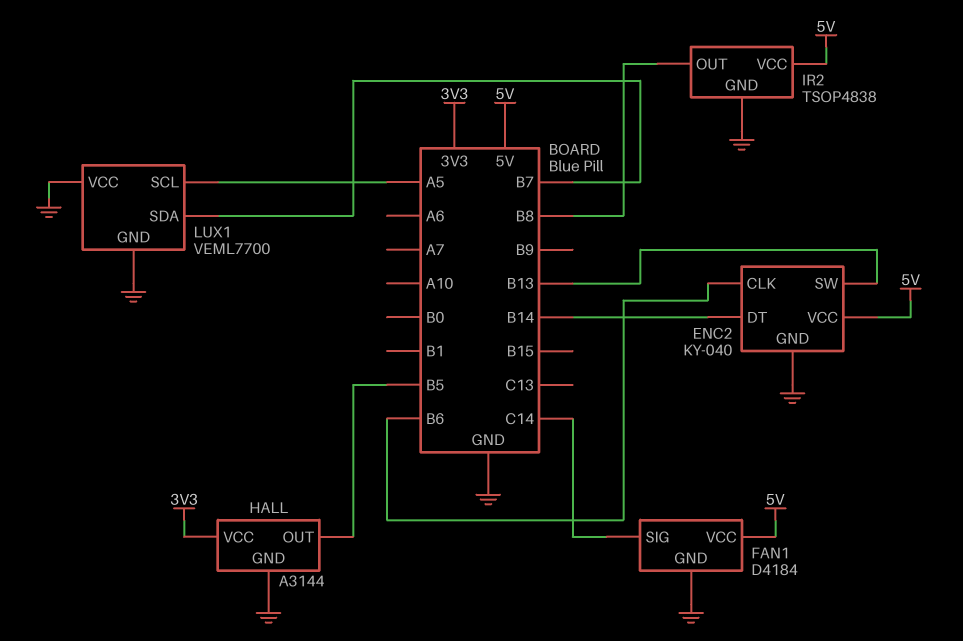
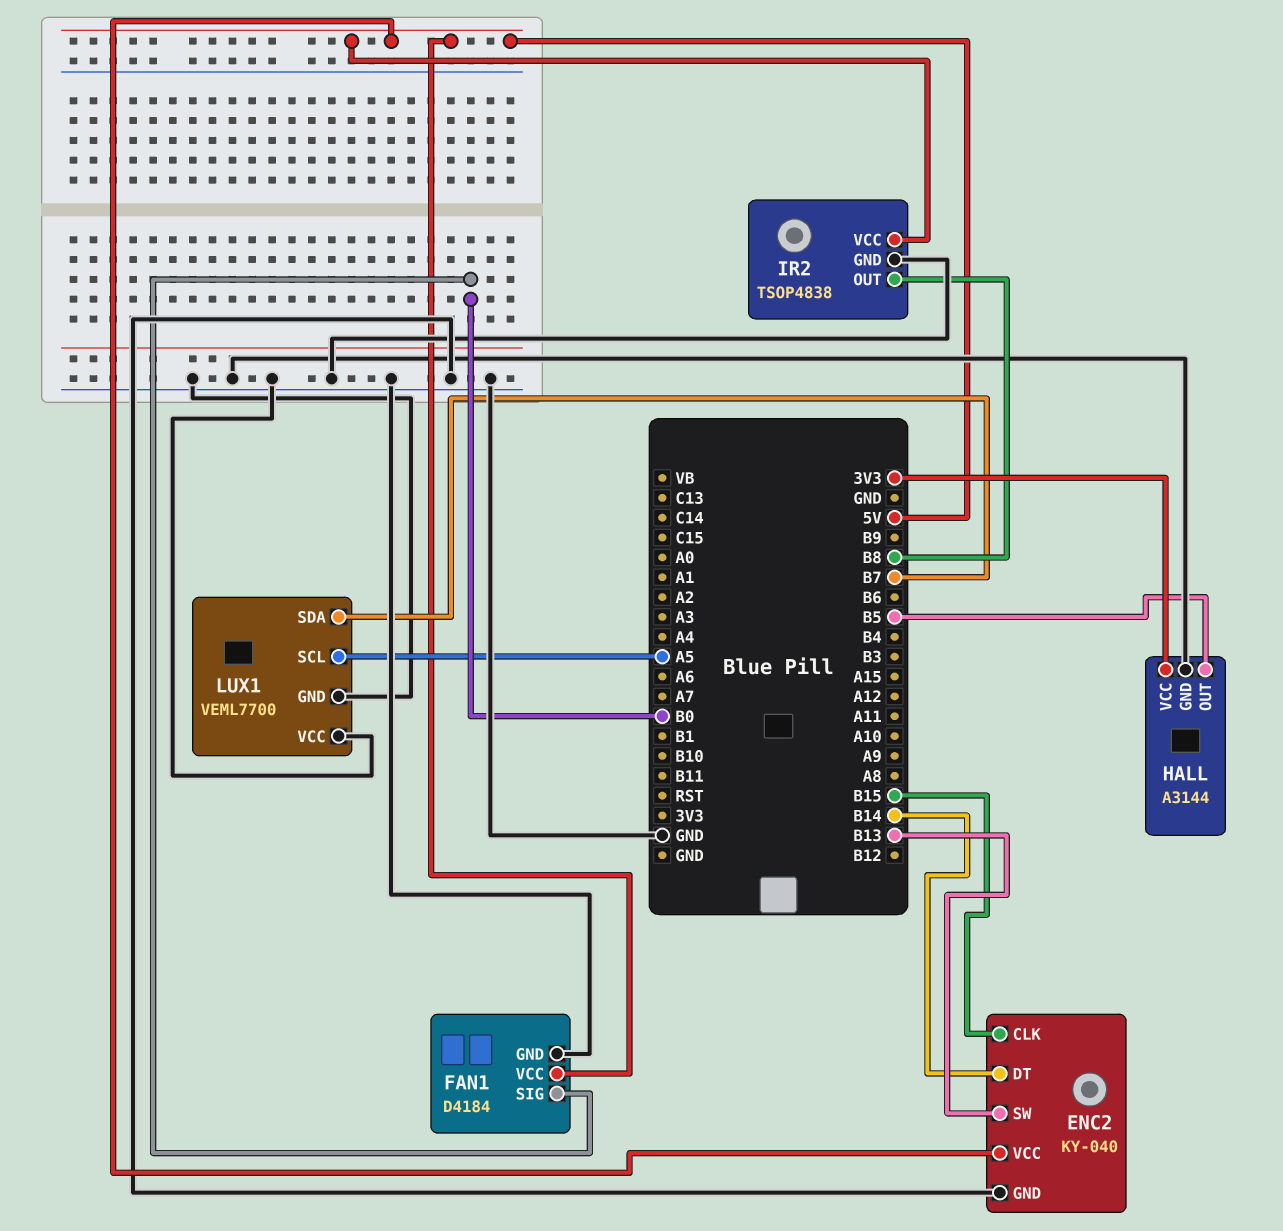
ENC2 pin CLK: B6 -> B15
FAN1 pin SIG: C14 -> B0

